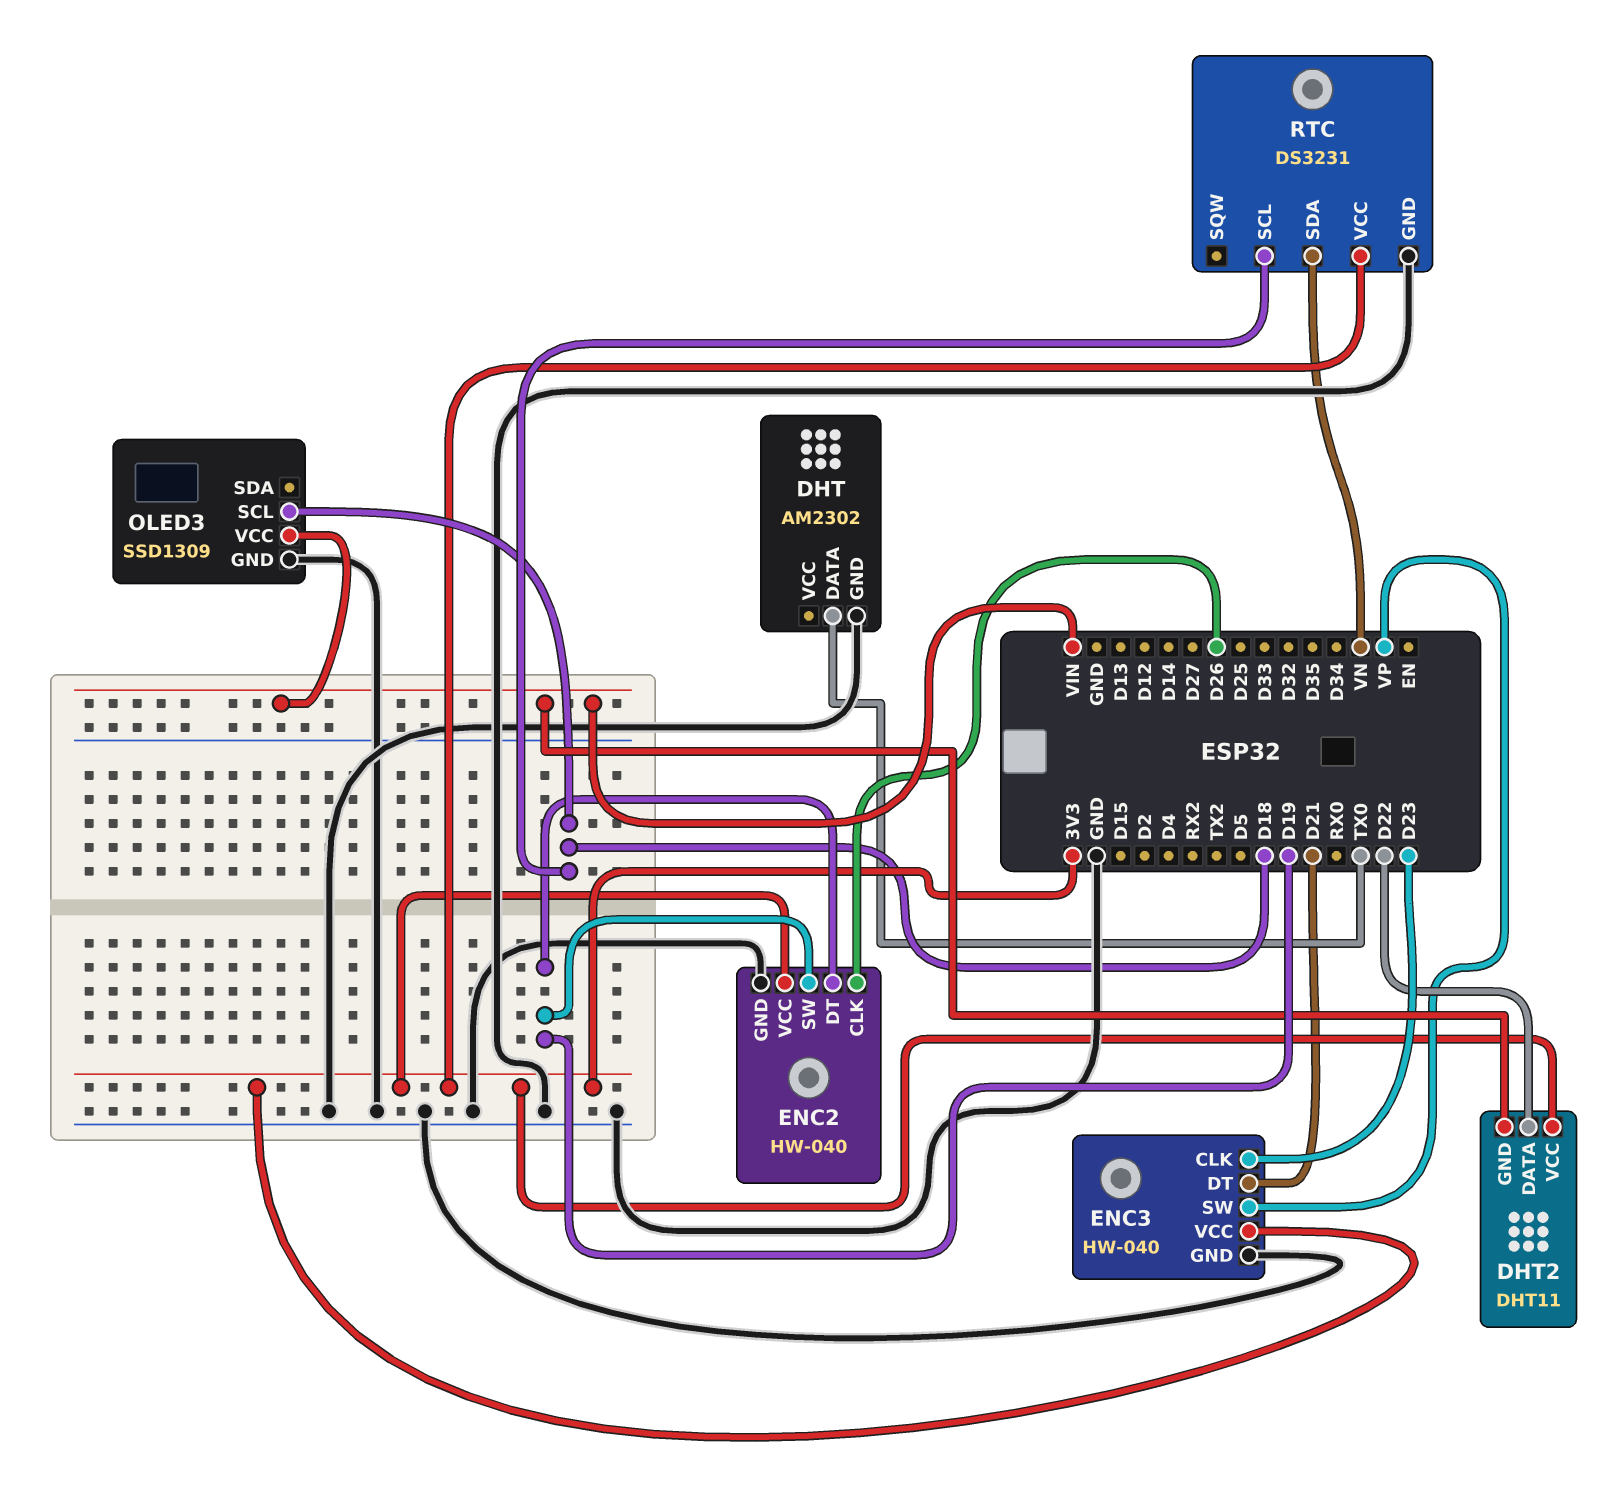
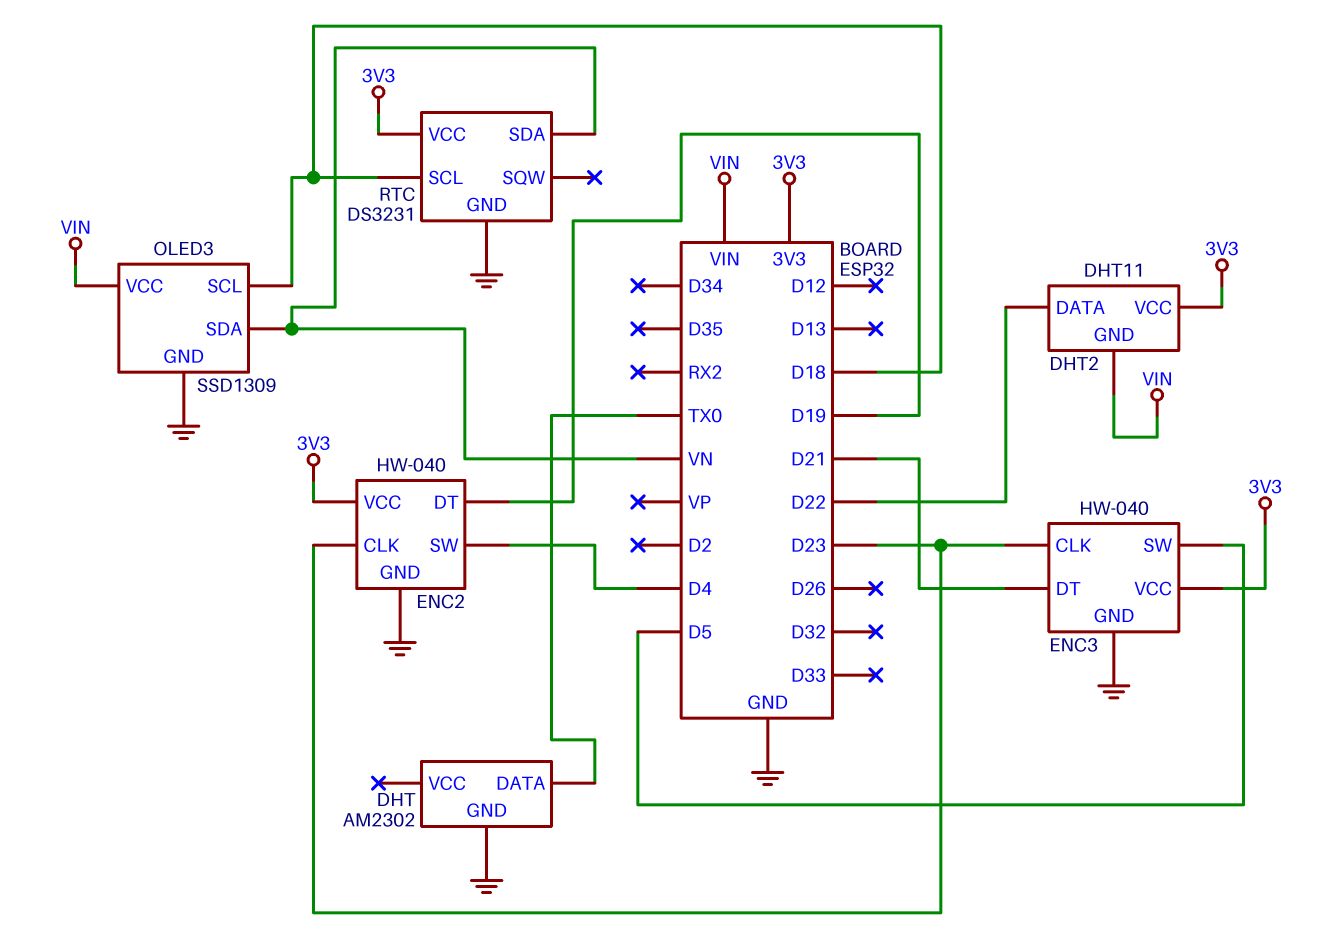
ENC2 pin CLK: D26 -> D23
ENC2 pin SW: D19 -> D4
ENC3 pin SW: VP -> D5
OLED3 pin SDA: none -> VN

